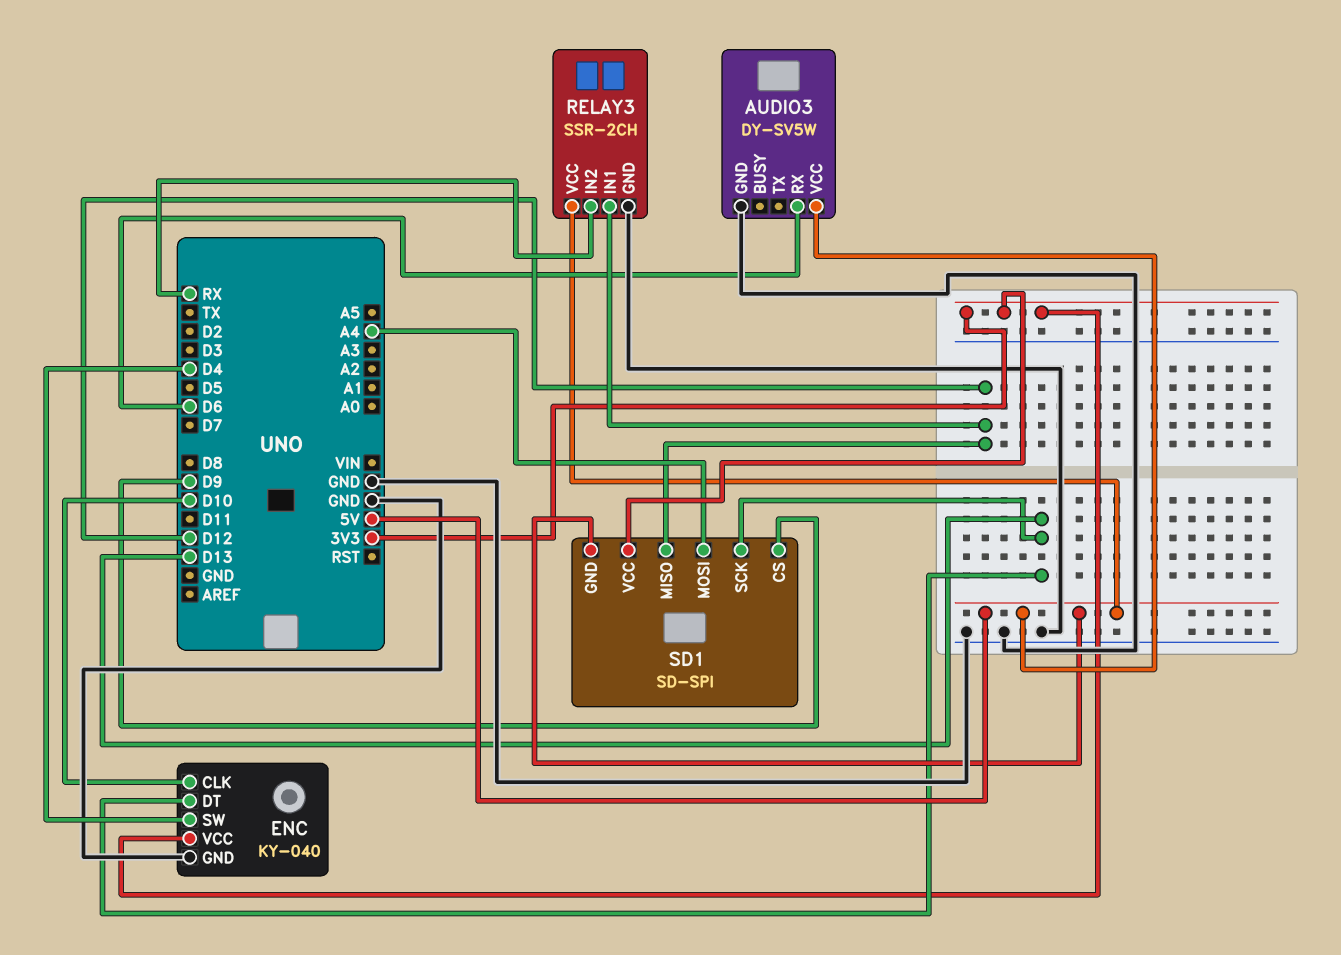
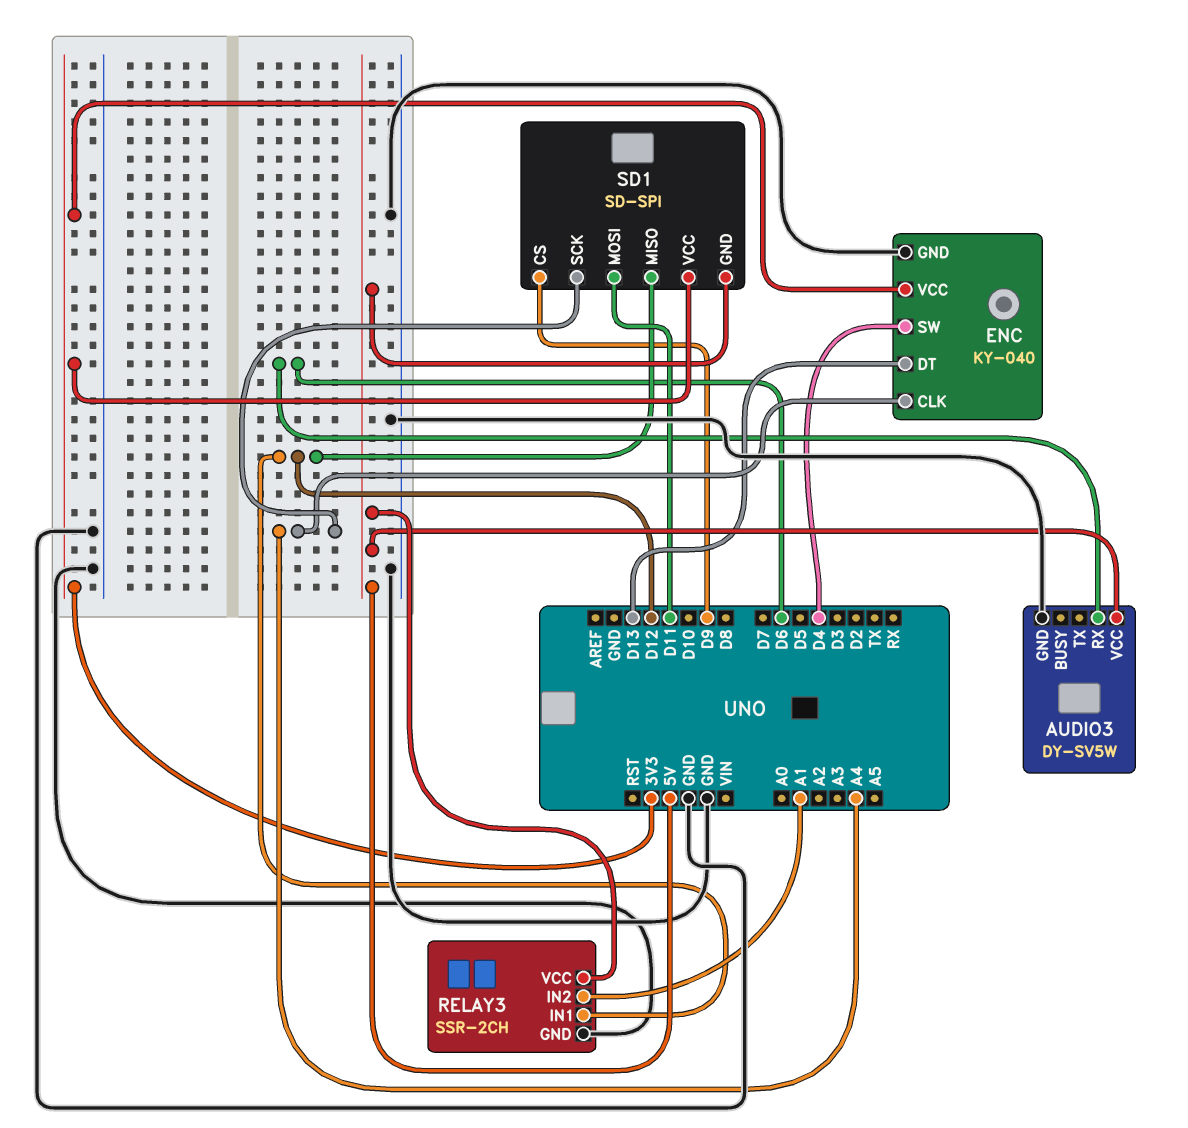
ENC pin CLK: D10 -> A4
RELAY3 pin IN2: RX -> A1
SD1 pin MOSI: A4 -> D11
SD1 pin SCK: D13 -> A4

